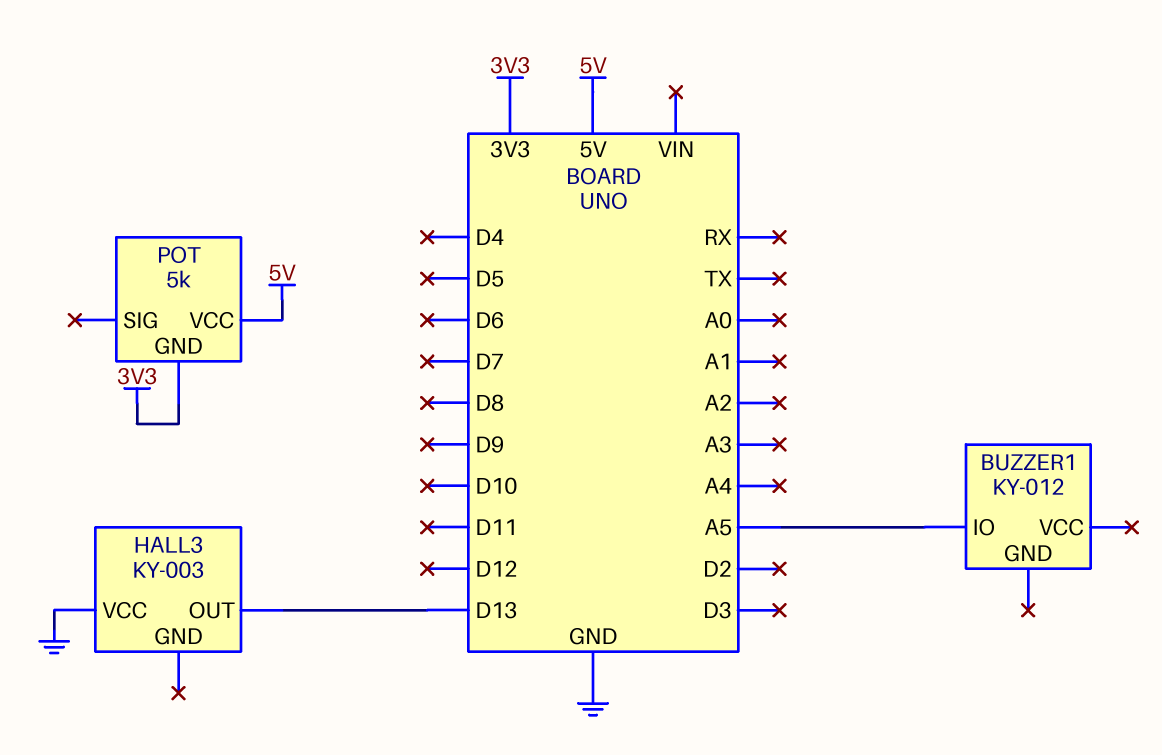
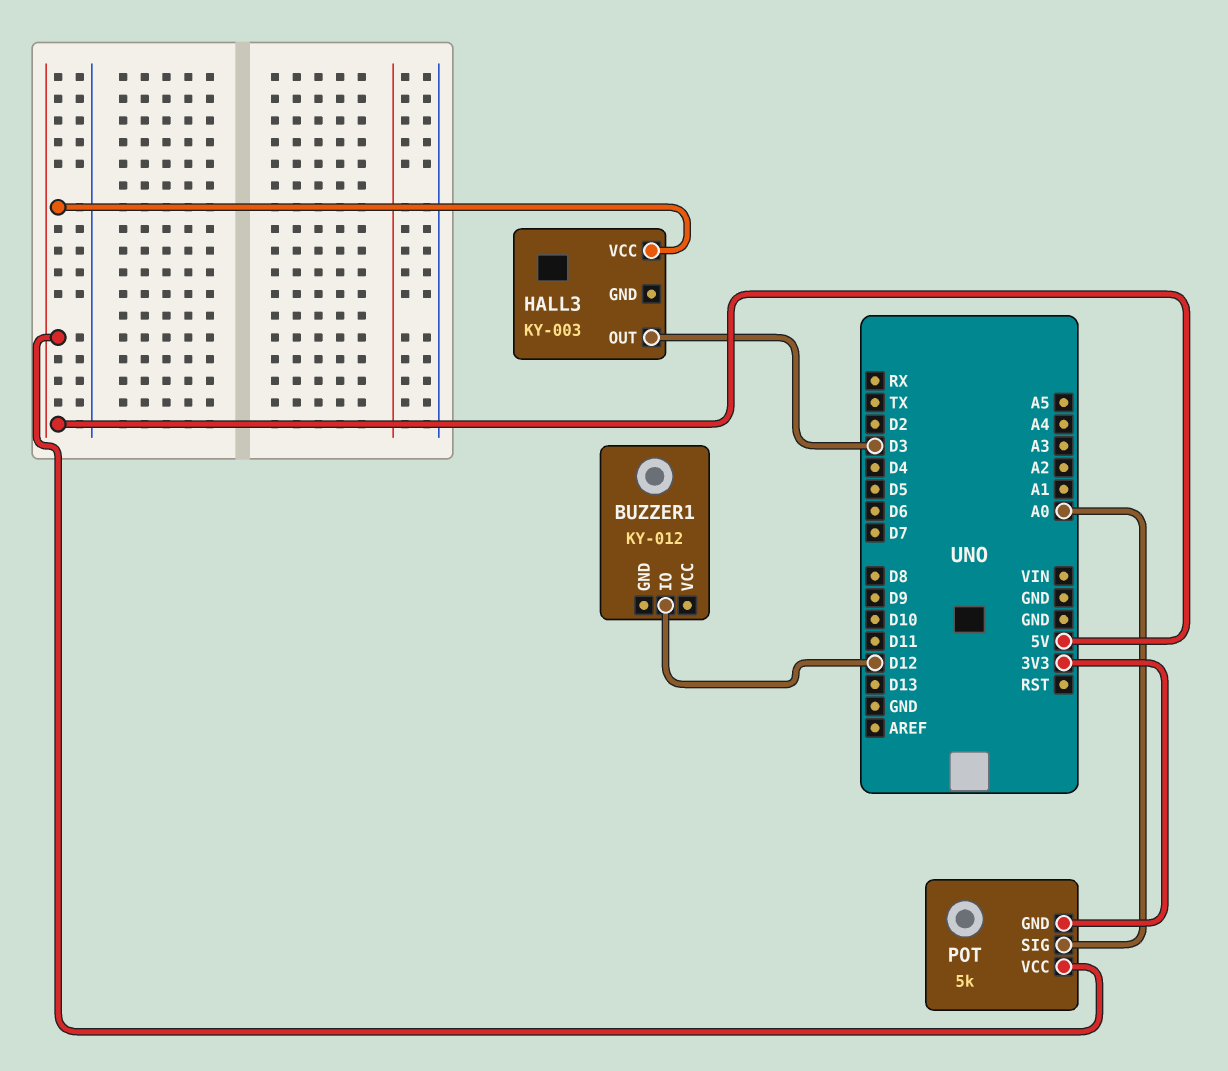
BUZZER1 pin IO: A5 -> D12
HALL3 pin OUT: D13 -> D3
HALL3 pin VCC: GND -> 5V
POT pin SIG: none -> A0

